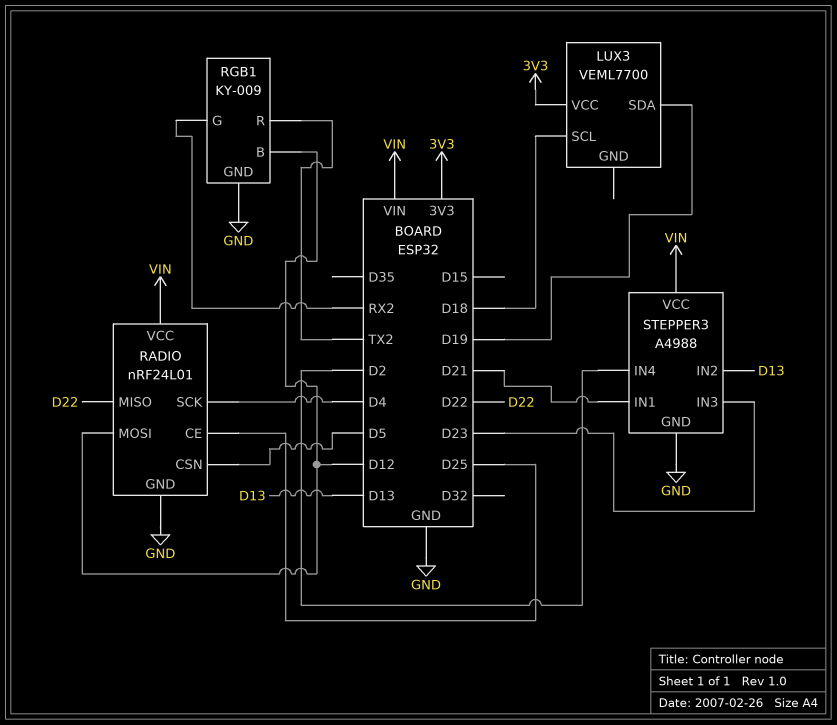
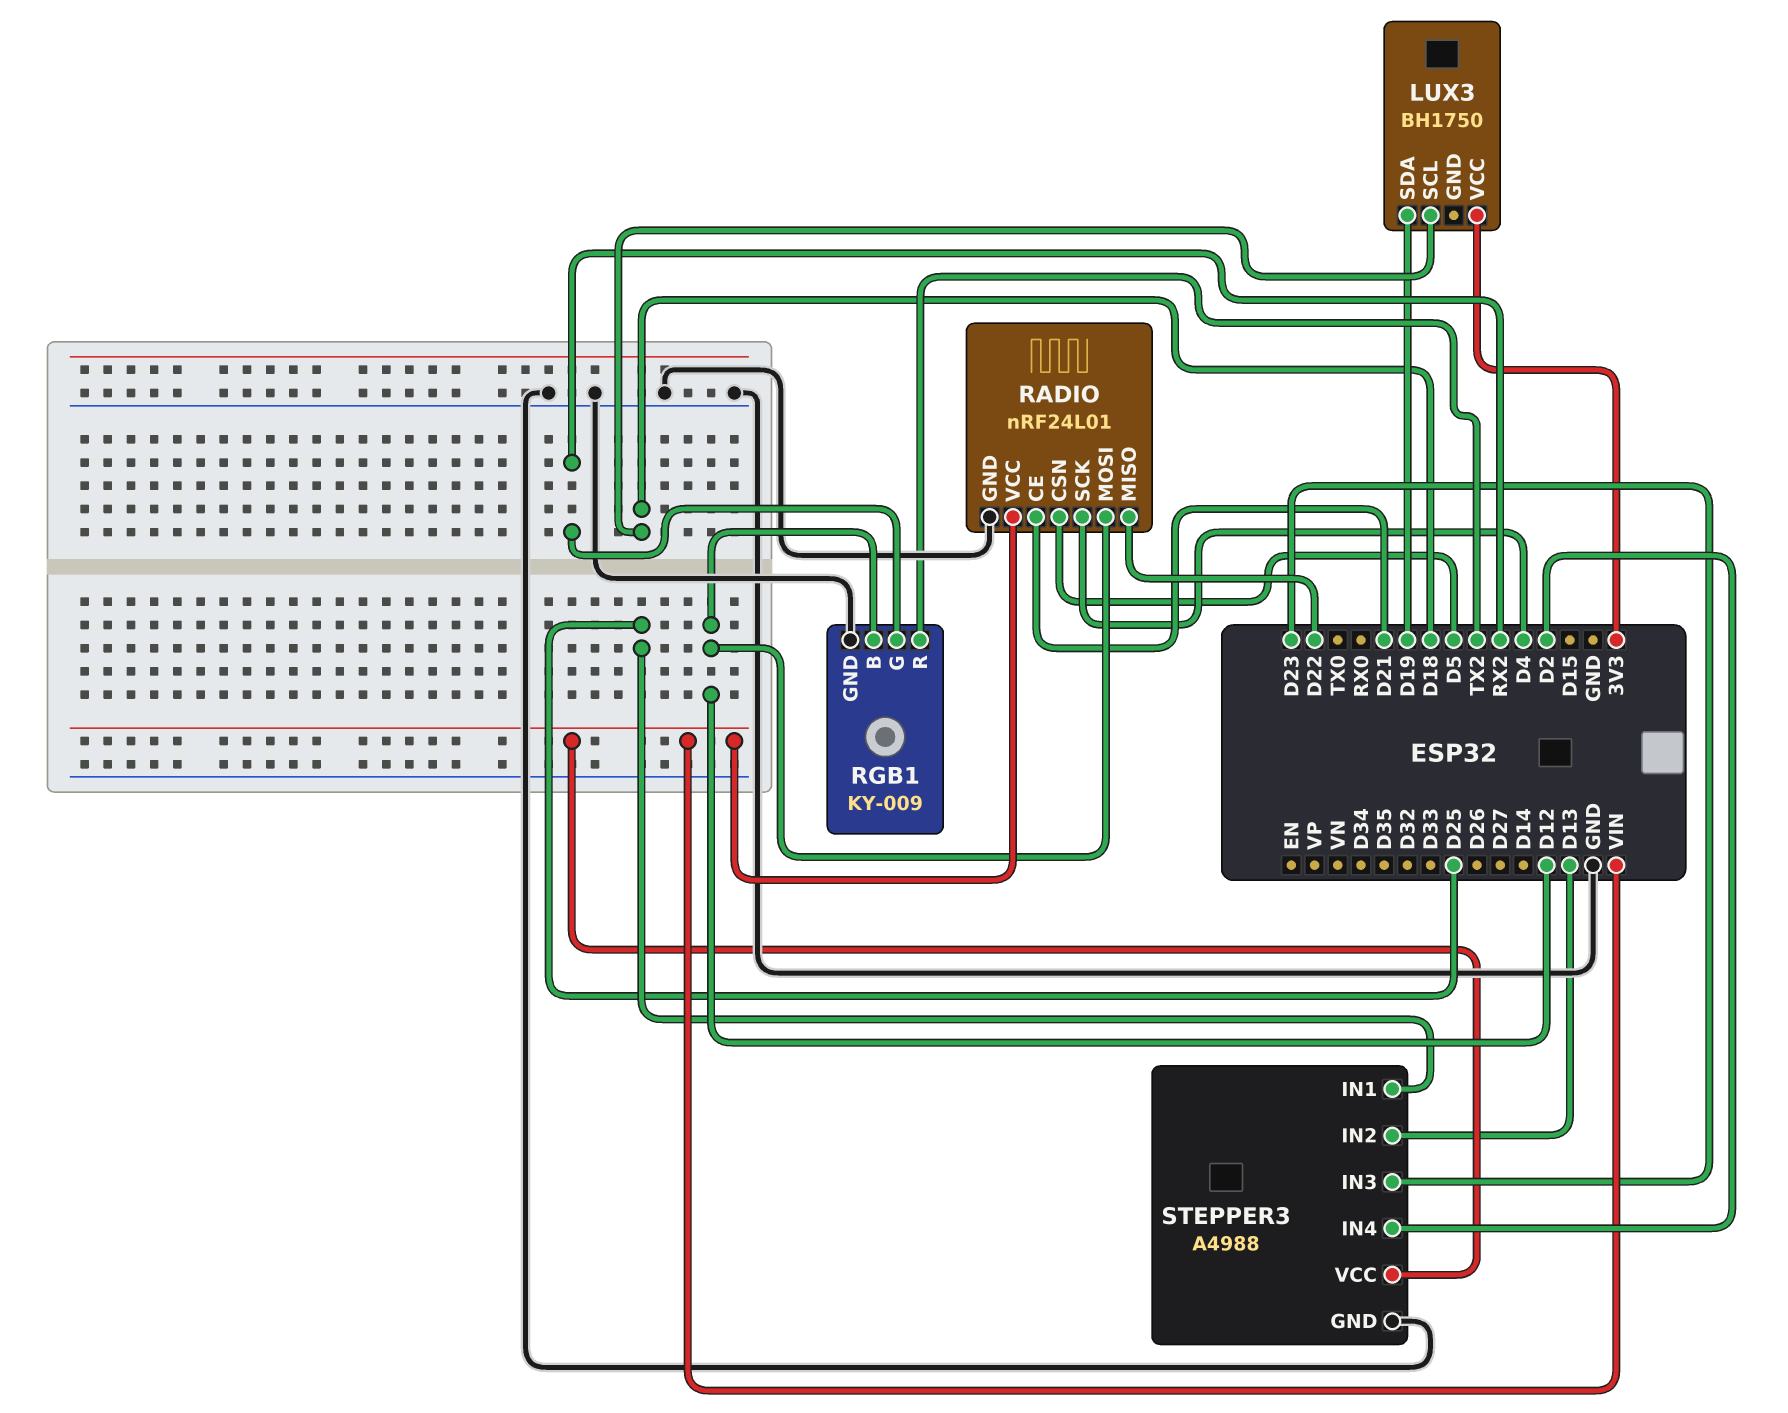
LUX3: VEML7700 -> BH1750
RADIO pin CE: D25 -> D21
STEPPER3 pin IN1: D21 -> D25

